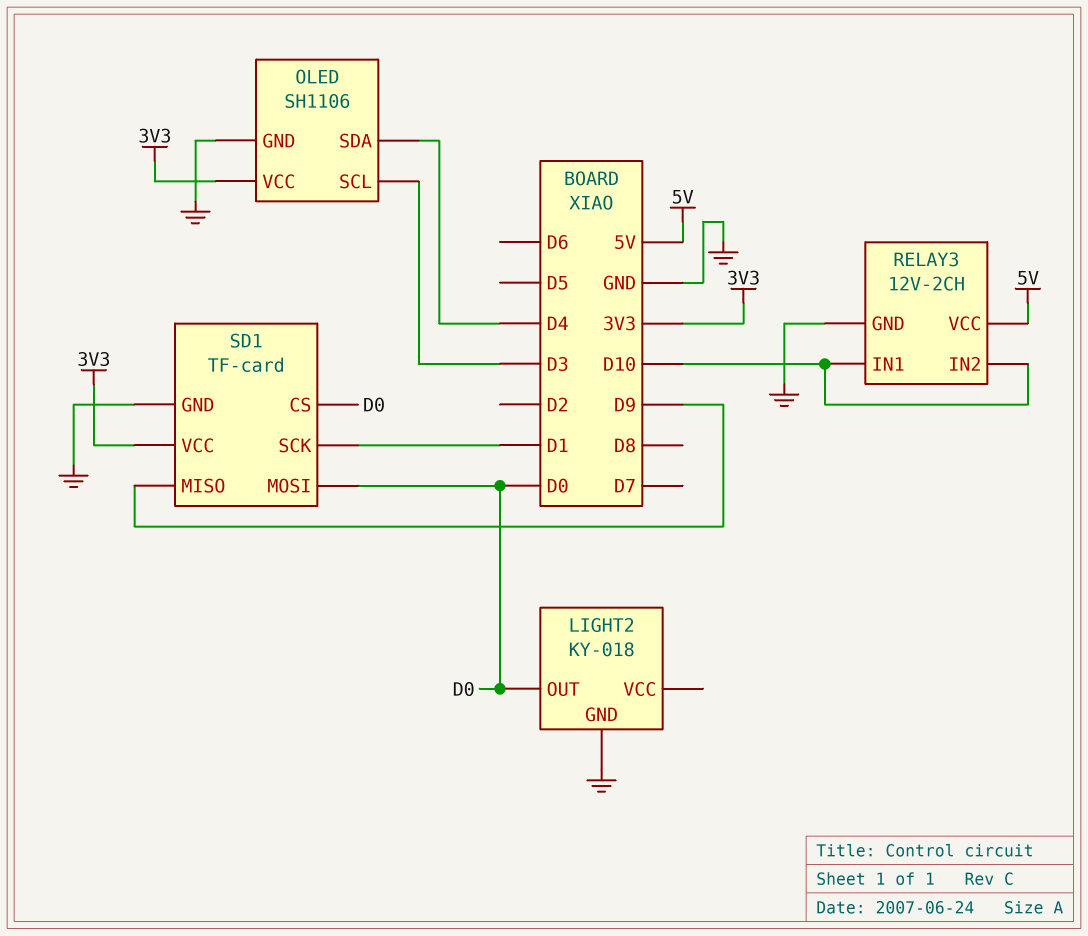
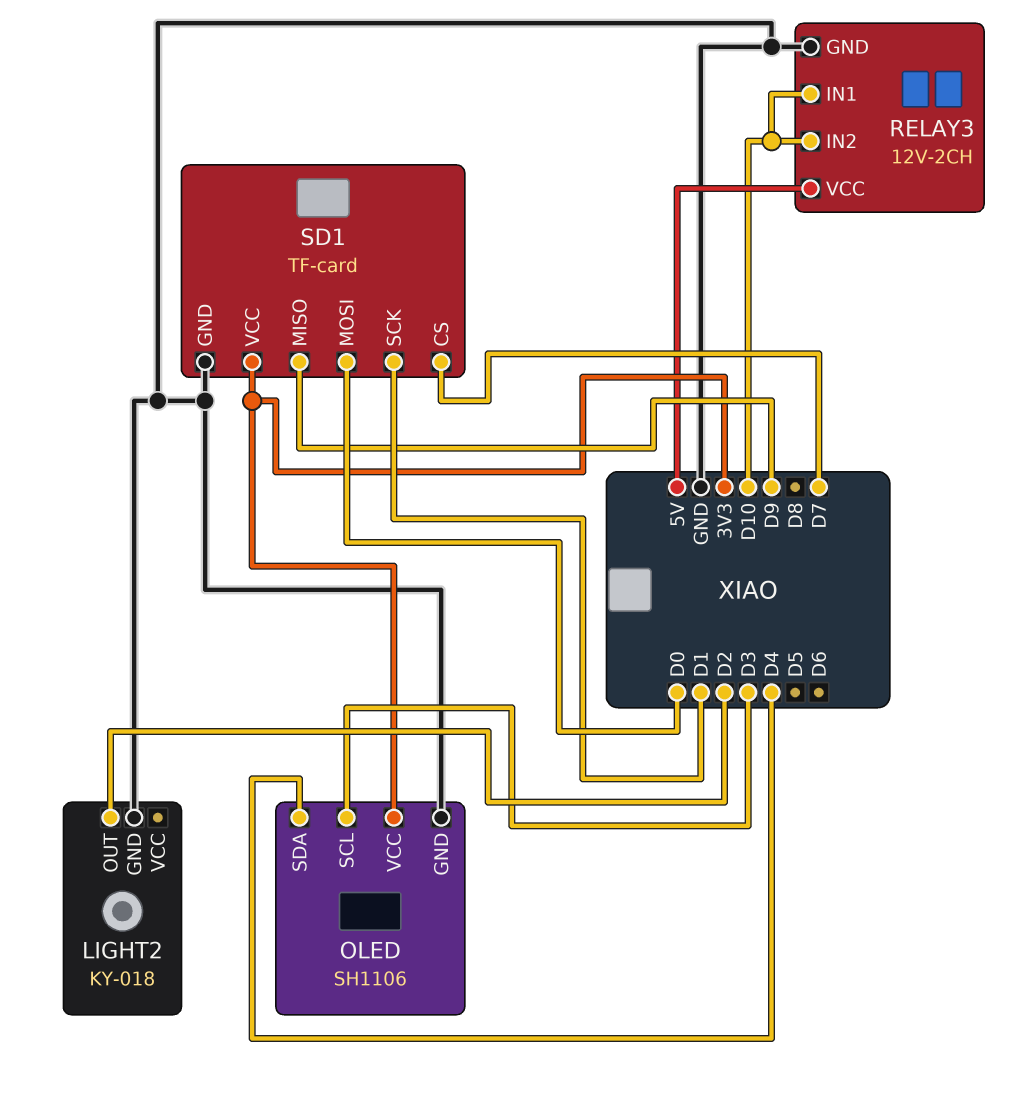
LIGHT2 pin OUT: D0 -> D2
SD1 pin CS: D0 -> D7

